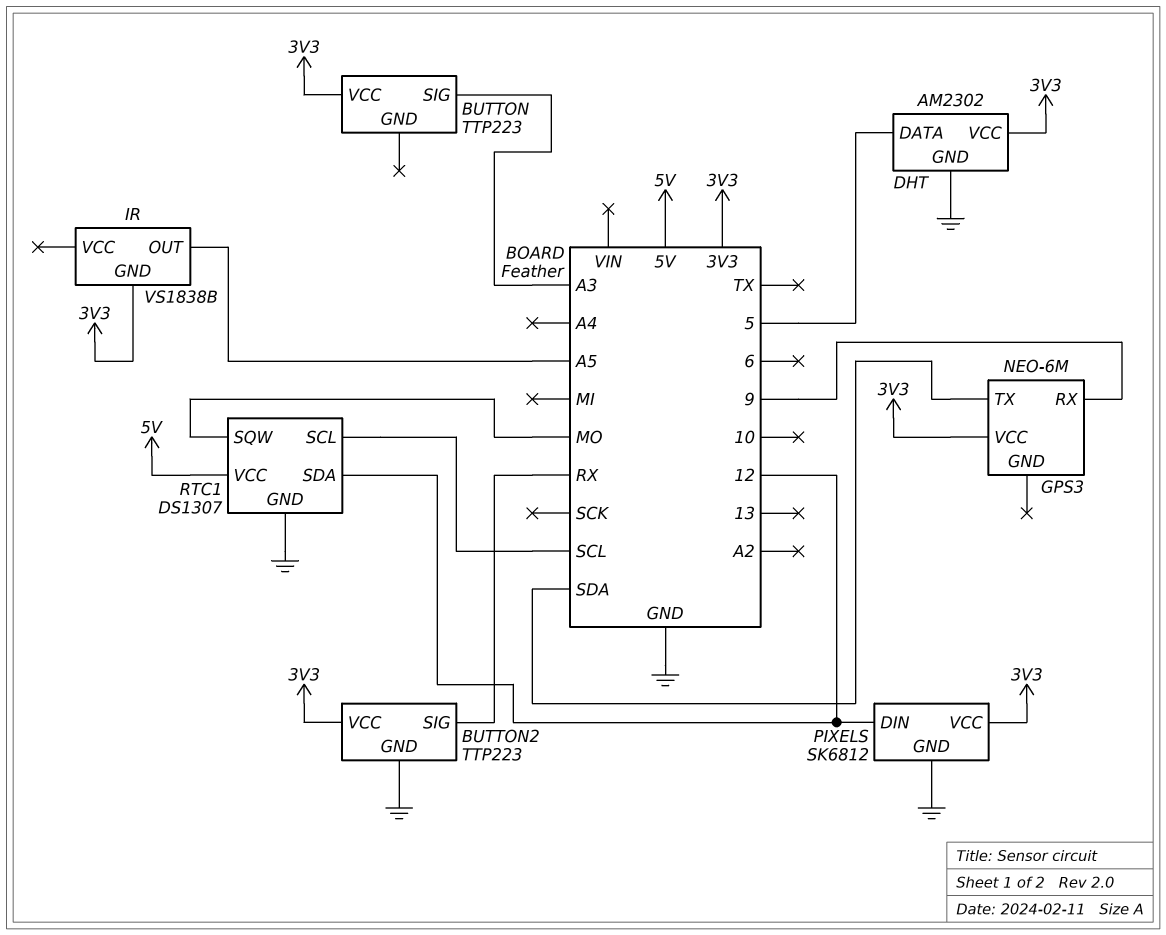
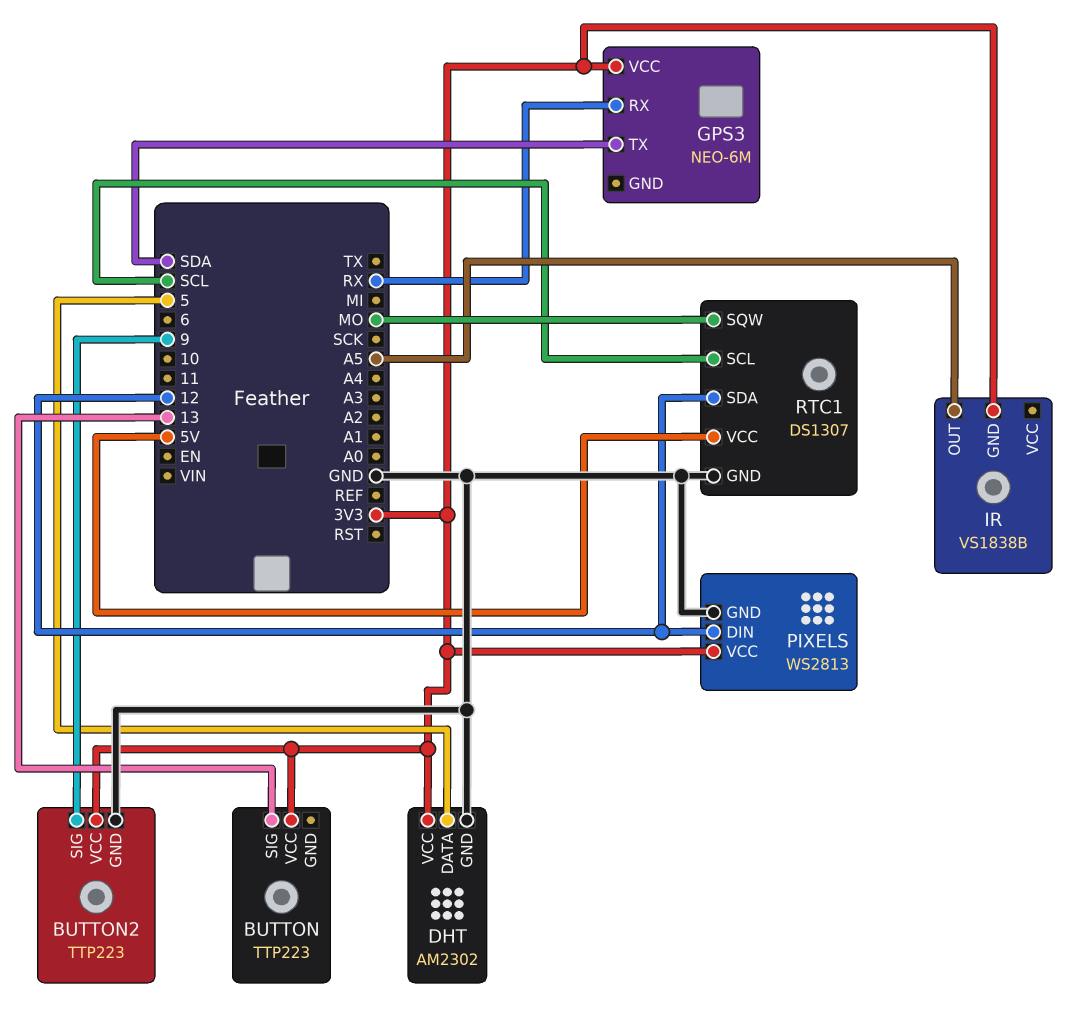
BUTTON pin SIG: A3 -> 13
BUTTON2 pin SIG: RX -> 9
GPS3 pin RX: 9 -> RX
PIXELS: SK6812 -> WS2813

